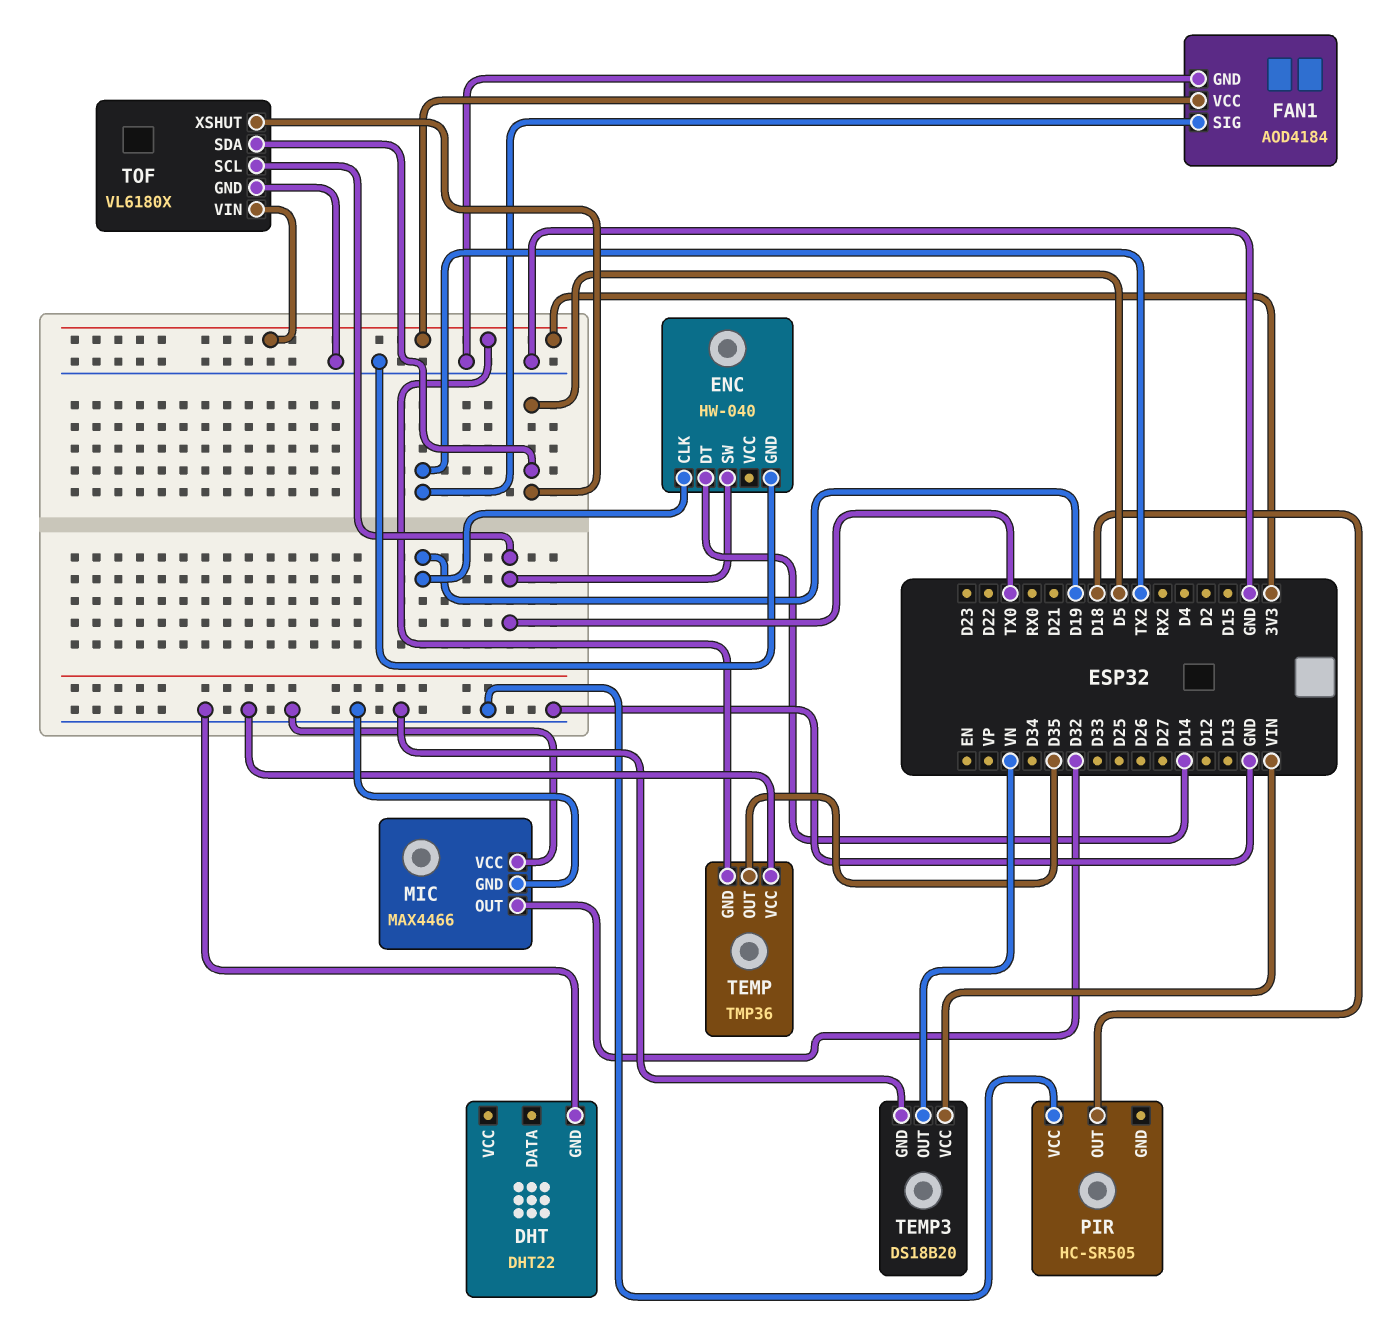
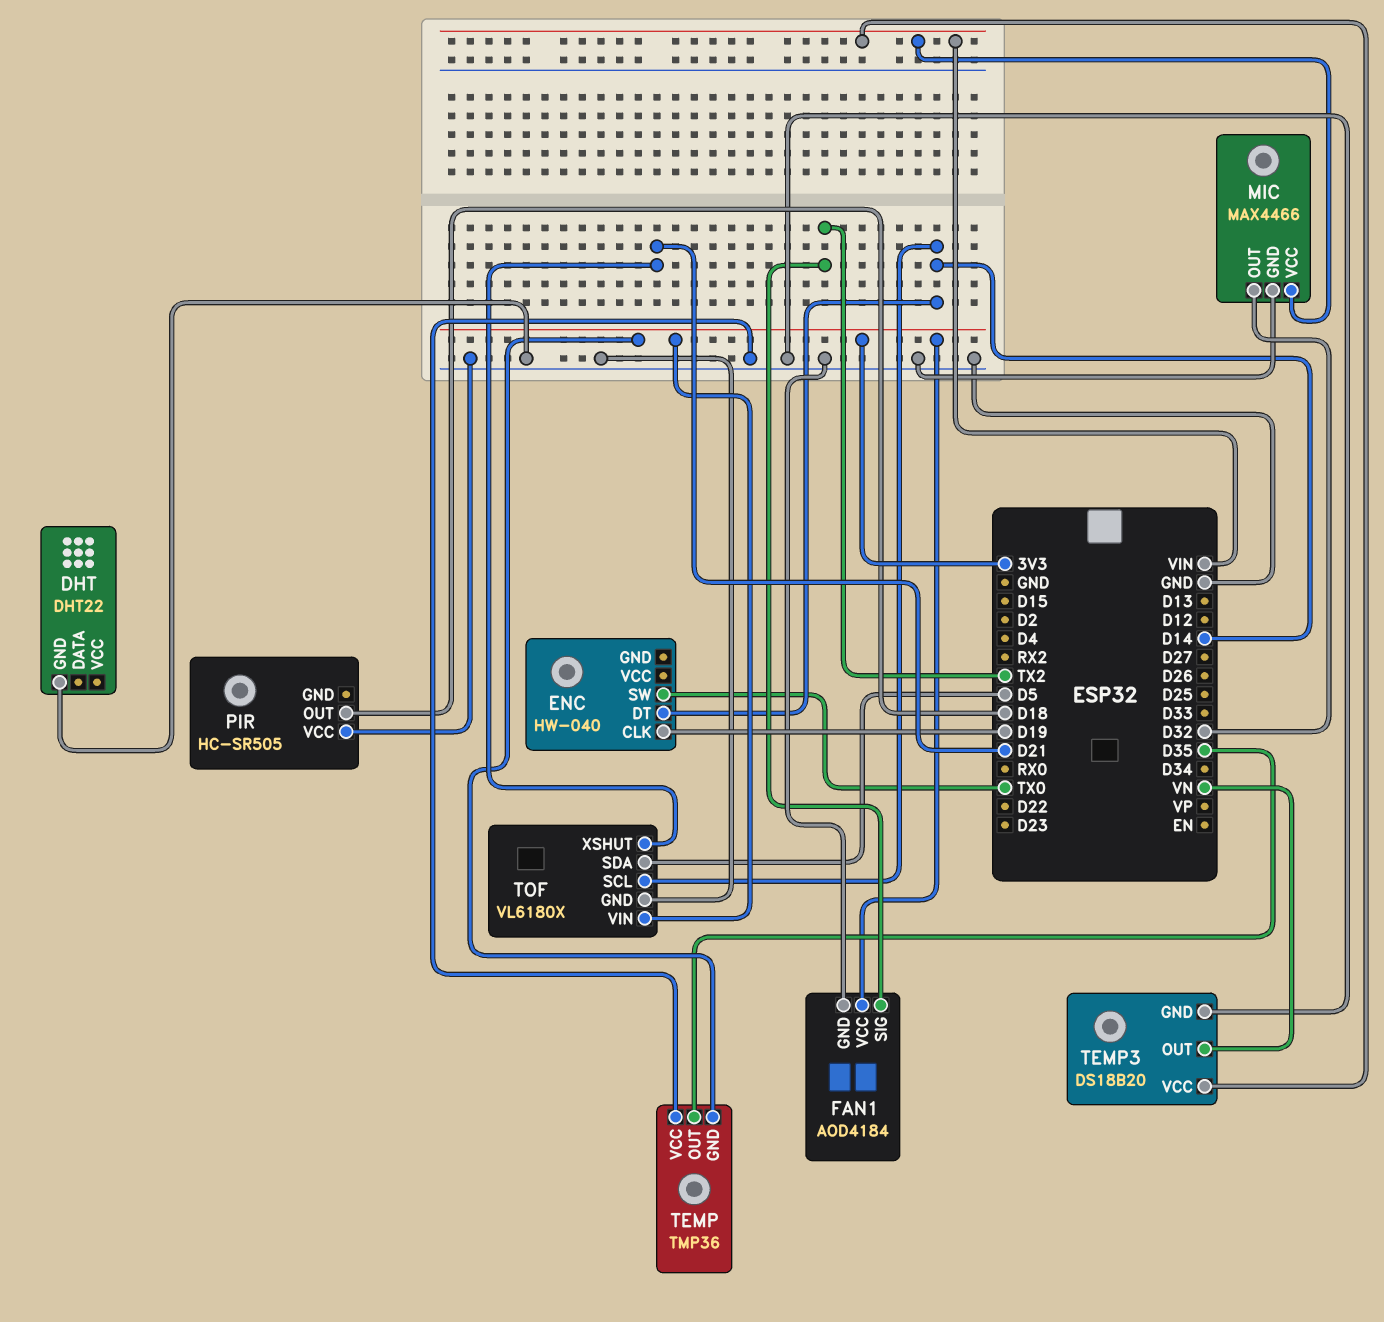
ENC pin GND: GND -> none
MIC pin VCC: GND -> VIN
TOF pin SCL: TX0 -> D14
TOF pin XSHUT: D5 -> D21

